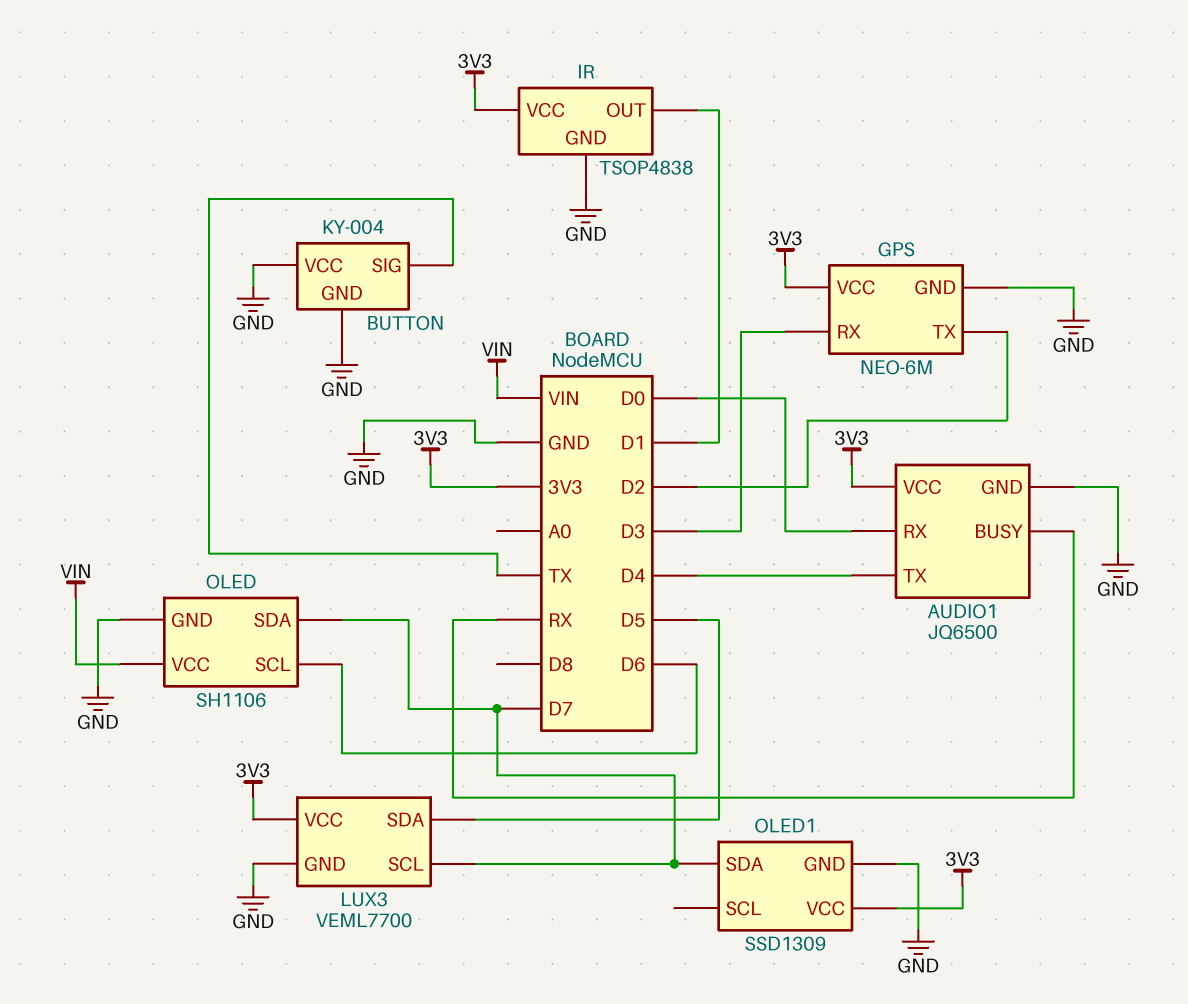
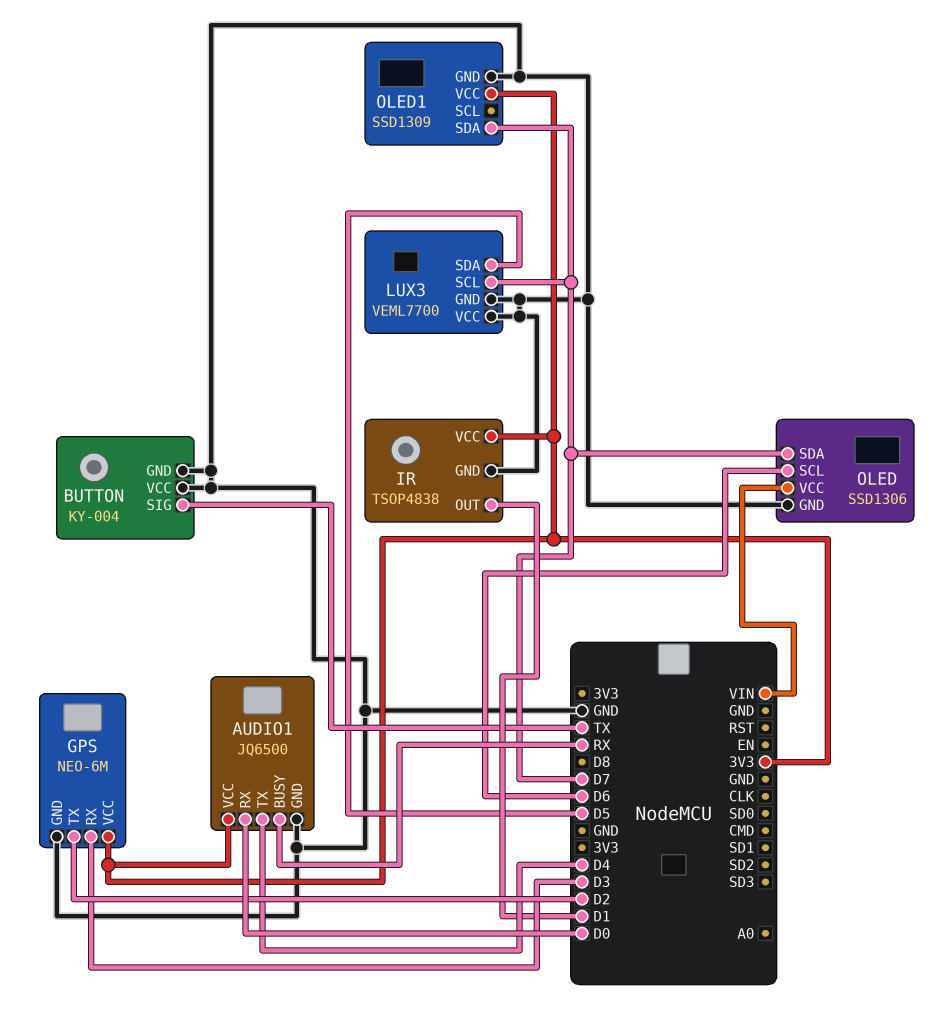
LUX3 pin VCC: 3V3 -> GND
OLED: SH1106 -> SSD1306

